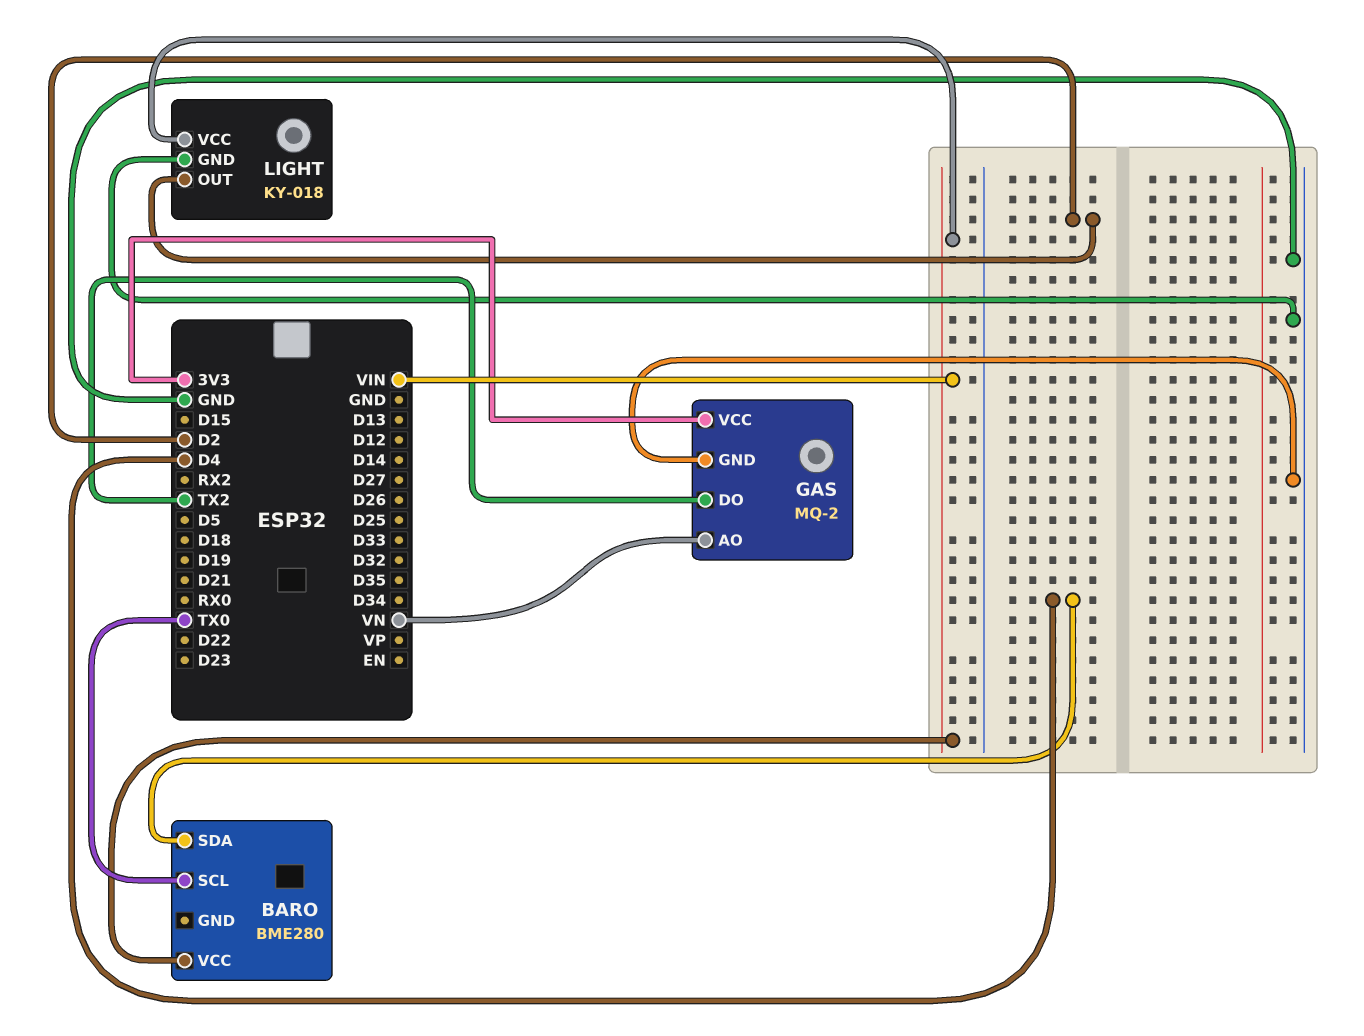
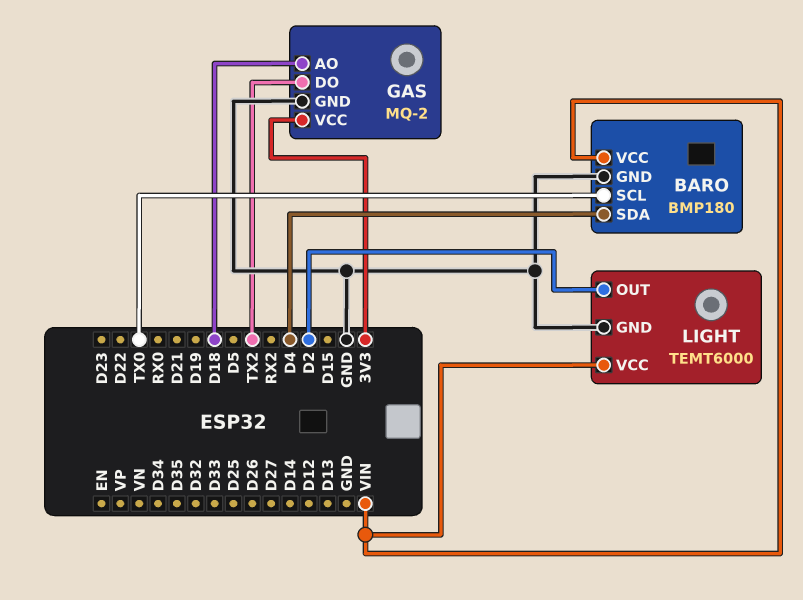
BARO: BME280 -> BMP180
BARO pin GND: none -> GND
GAS pin AO: VN -> D18
LIGHT: KY-018 -> TEMT6000

